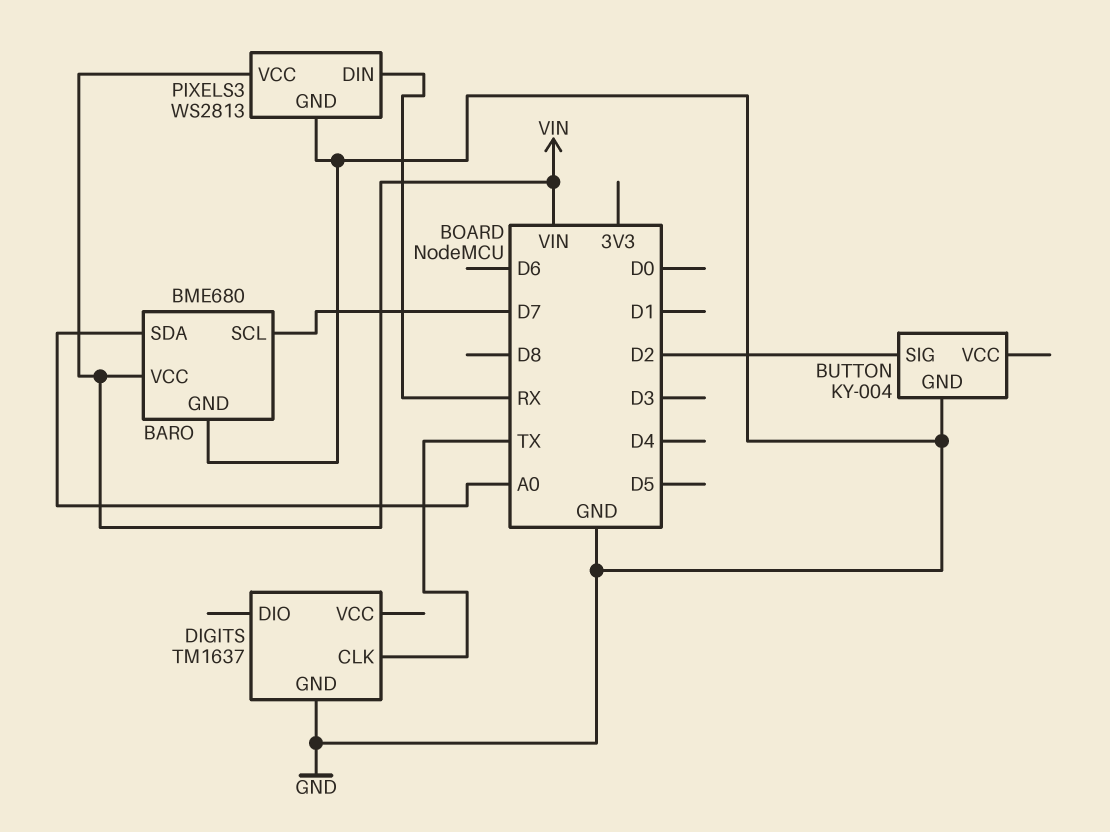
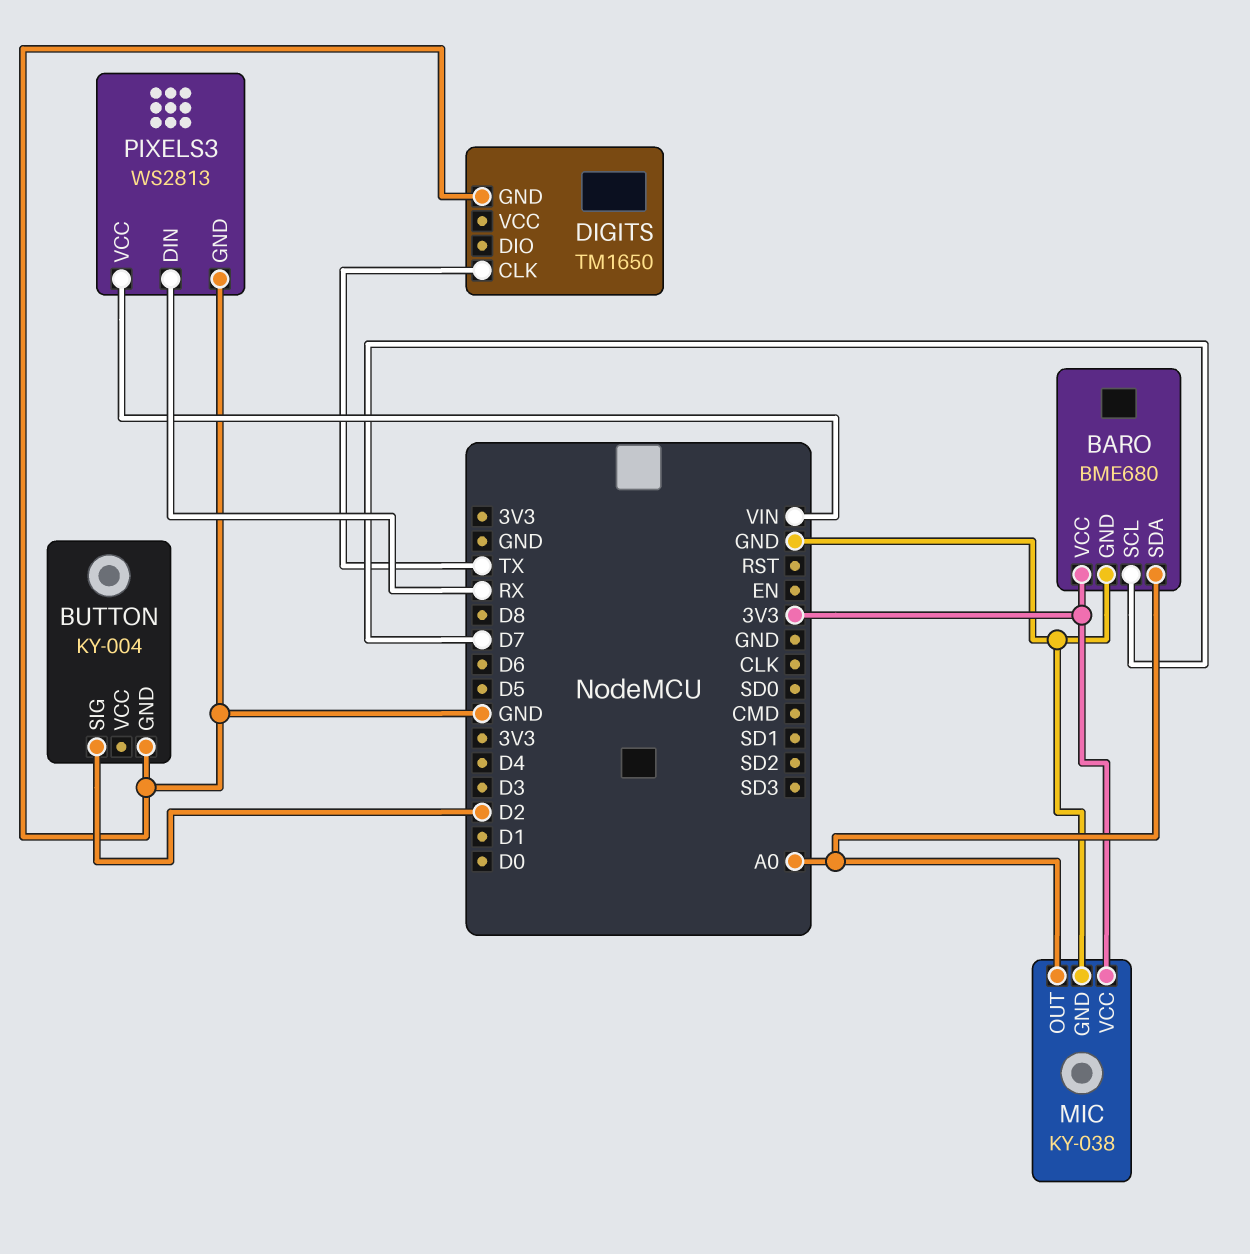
BARO pin VCC: VIN -> 3V3
DIGITS: TM1637 -> TM1650
MIC: none -> KY-038
MIC pin GND: none -> GND
MIC pin OUT: none -> A0
MIC pin VCC: none -> 3V3

